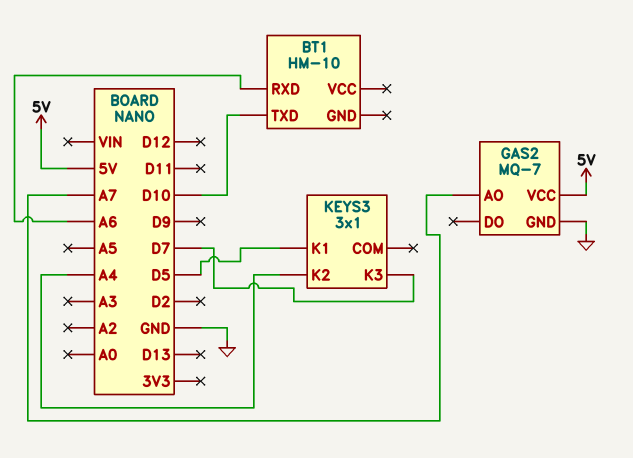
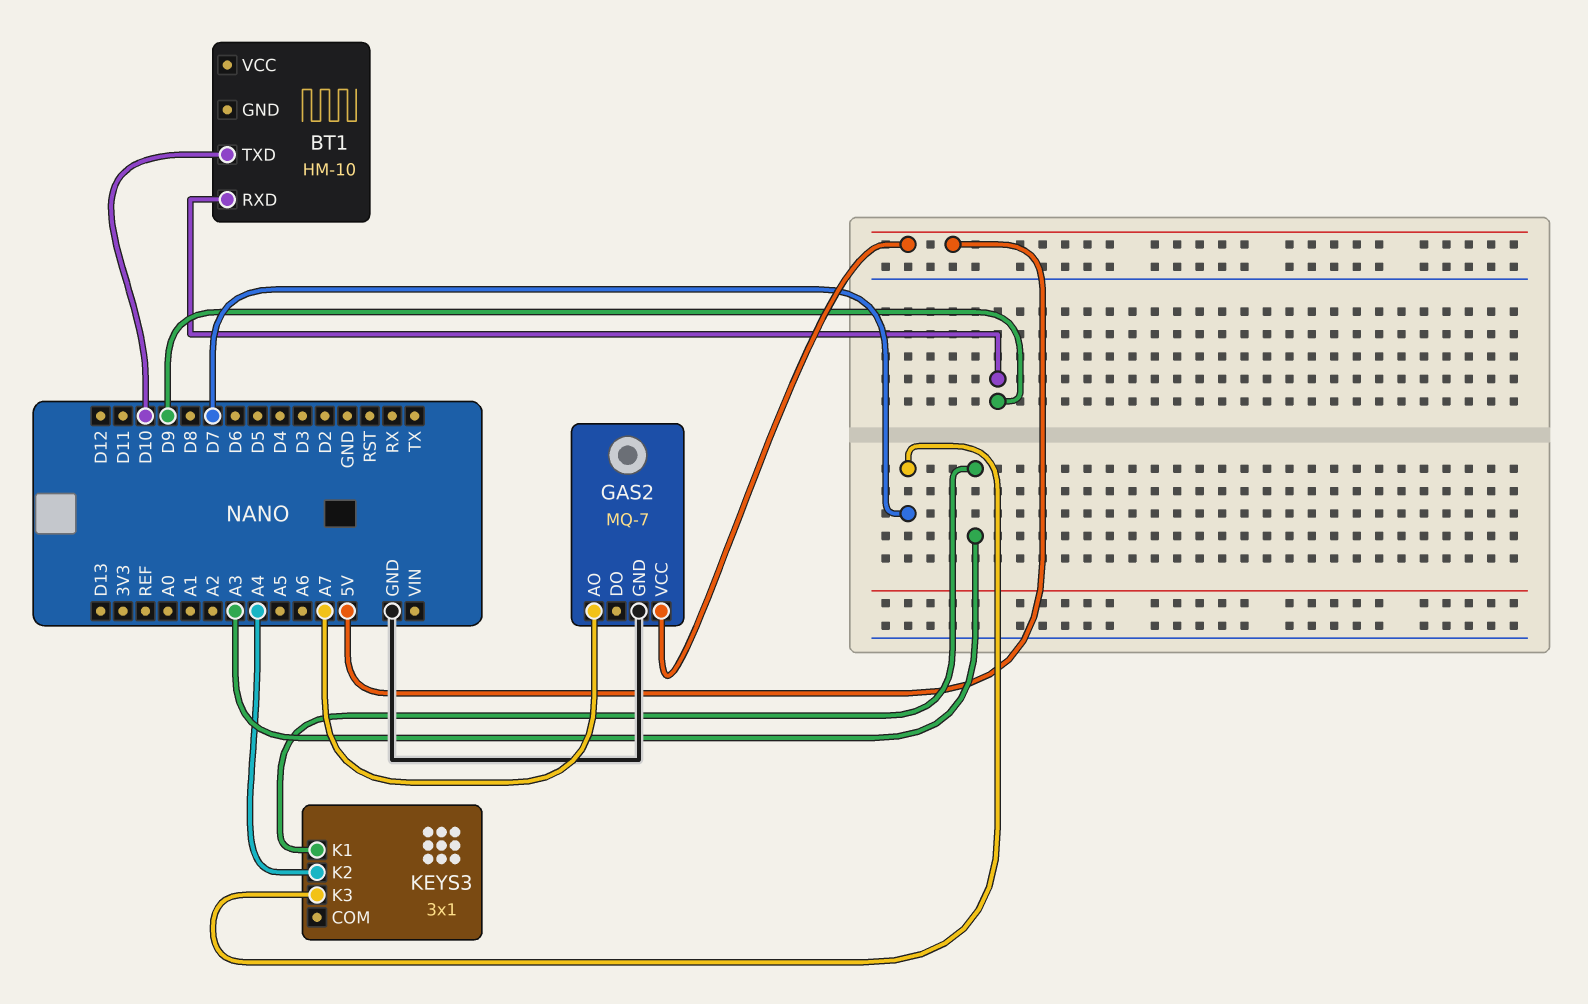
BT1 pin RXD: A6 -> D9
KEYS3 pin K1: D5 -> A3

